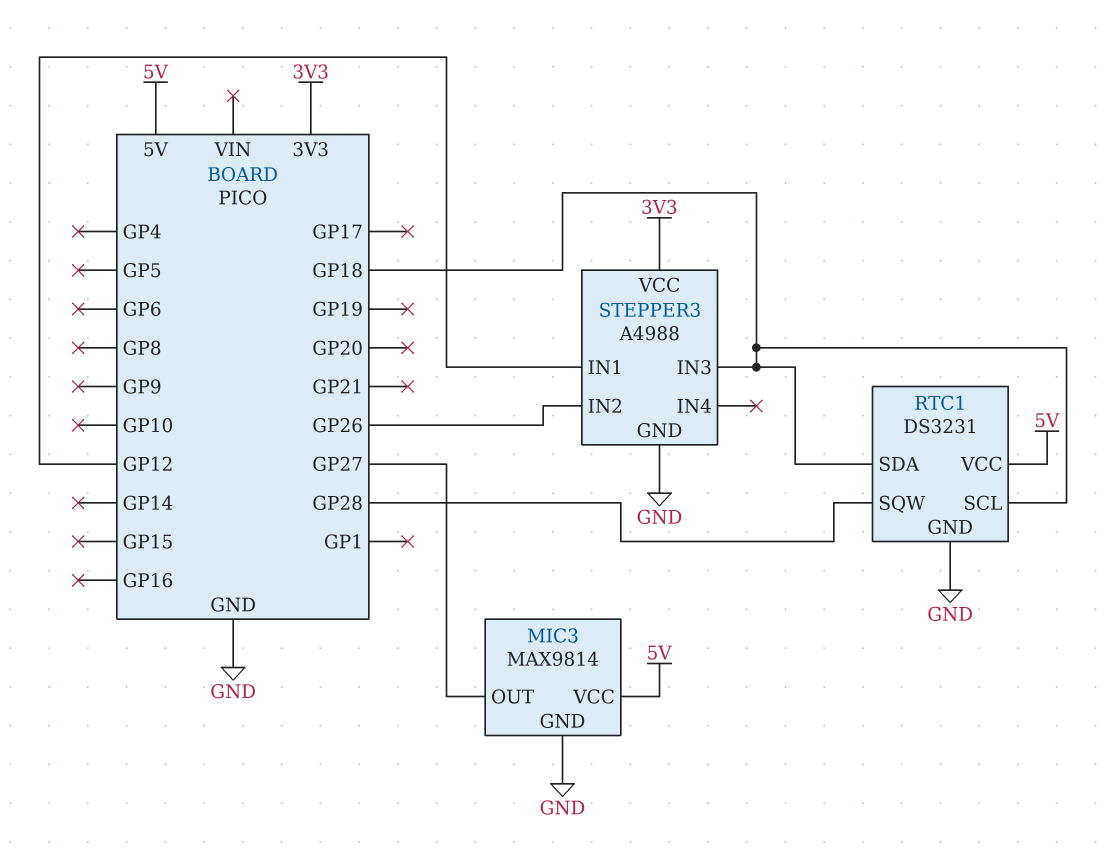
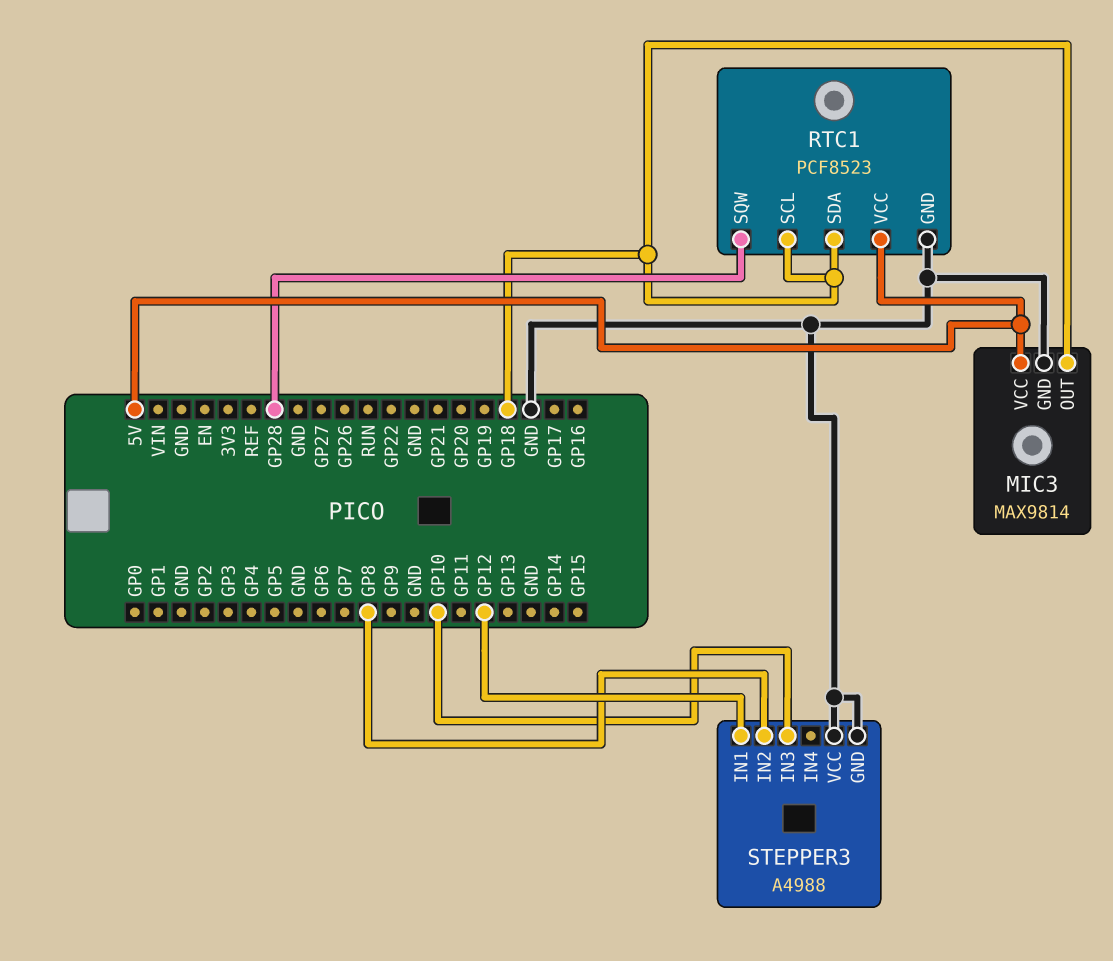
MIC3 pin OUT: GP27 -> GP18
RTC1: DS3231 -> PCF8523
STEPPER3 pin IN2: GP26 -> GP8
STEPPER3 pin IN3: GP18 -> GP10
STEPPER3 pin VCC: 3V3 -> GND

